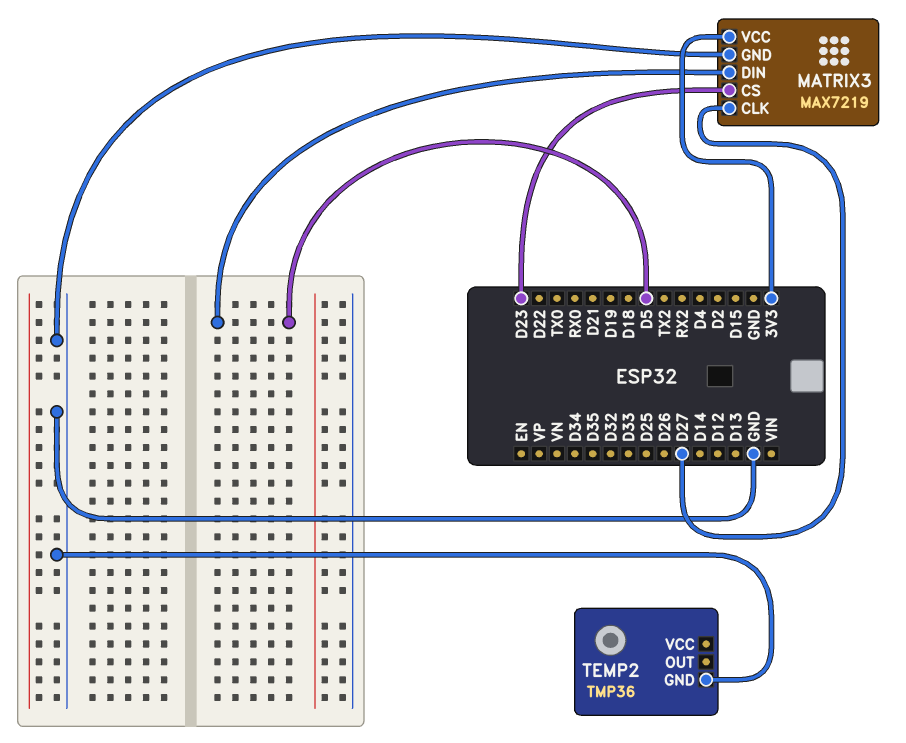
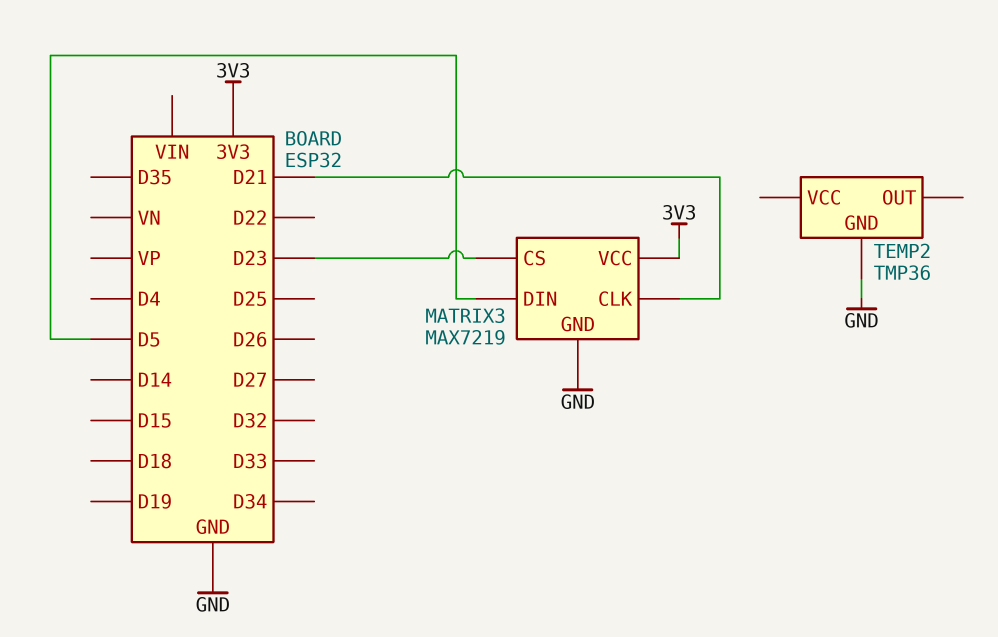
MATRIX3 pin CLK: D27 -> D21

